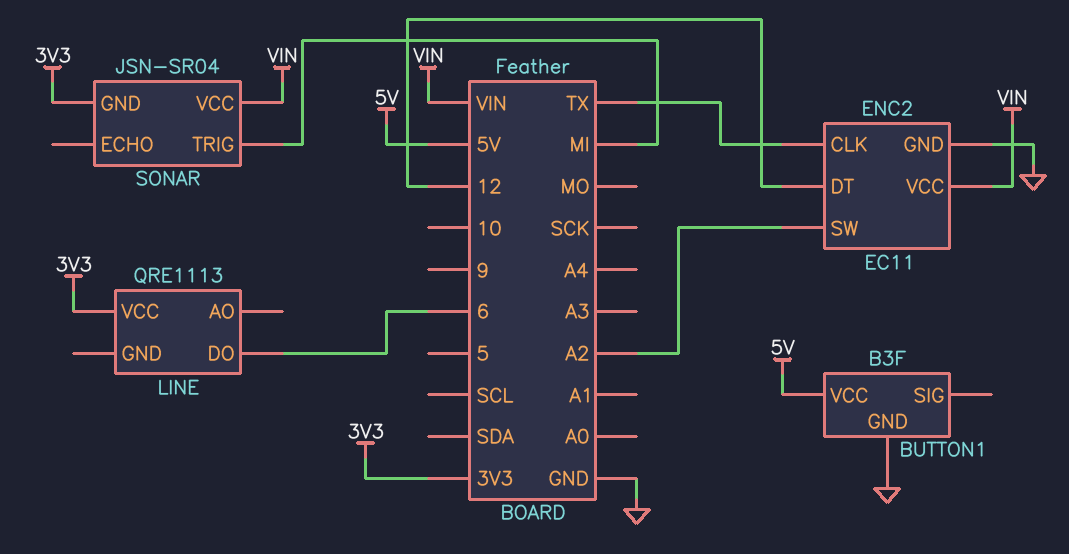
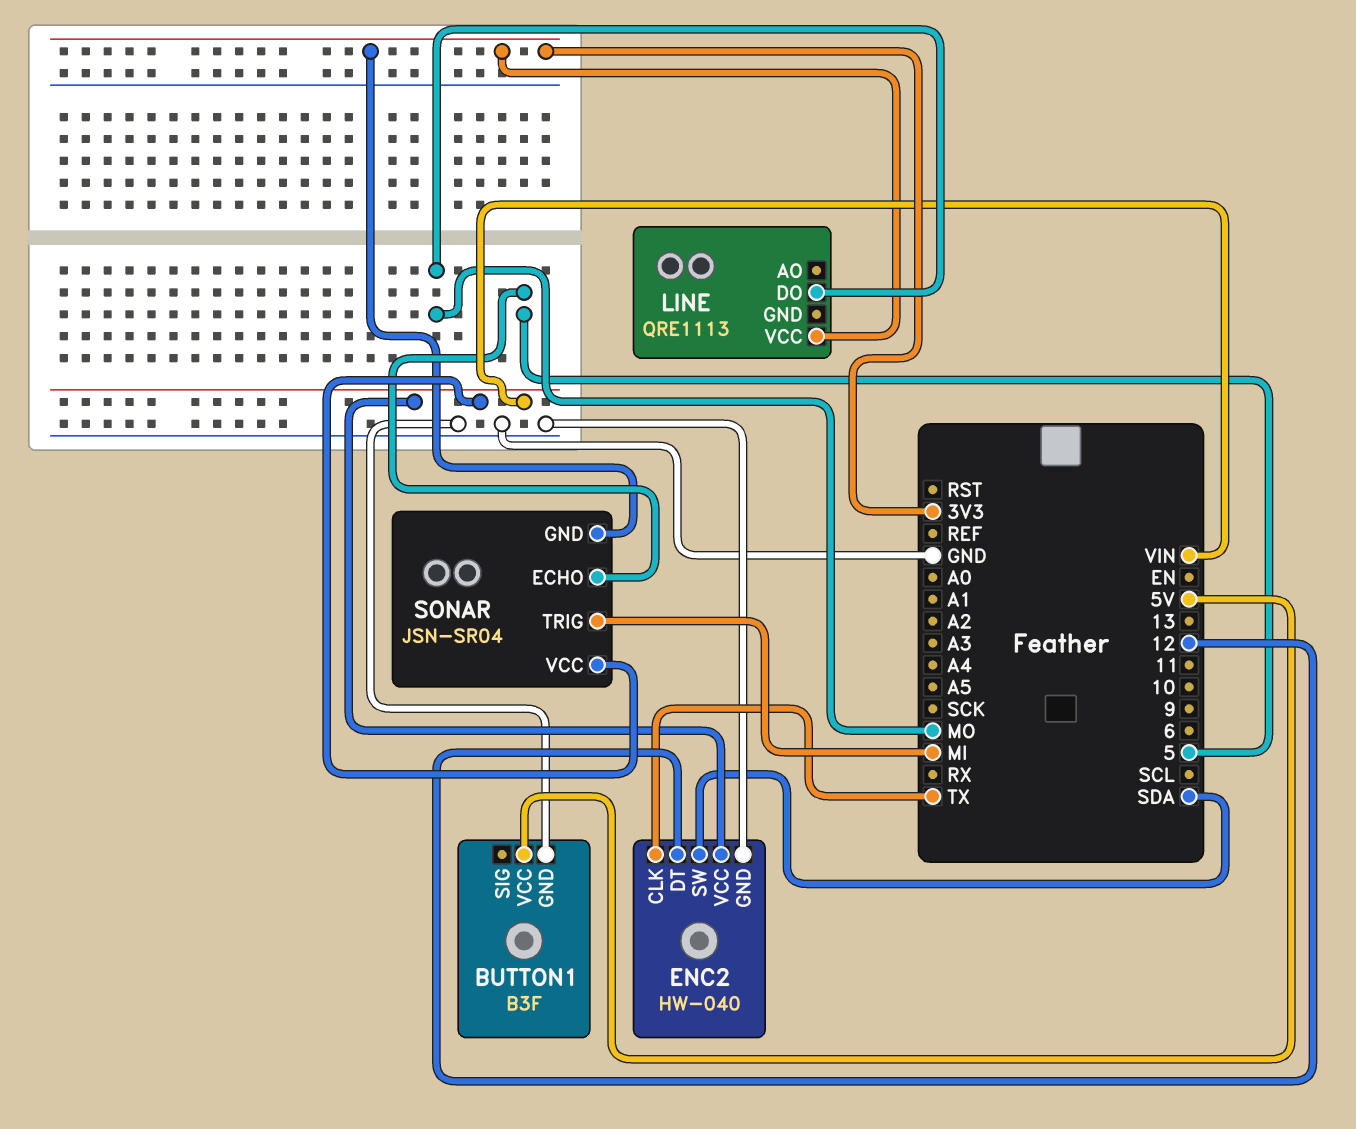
ENC2: EC11 -> HW-040
ENC2 pin SW: A2 -> SDA
LINE pin DO: 6 -> MO
SONAR pin ECHO: none -> 5

